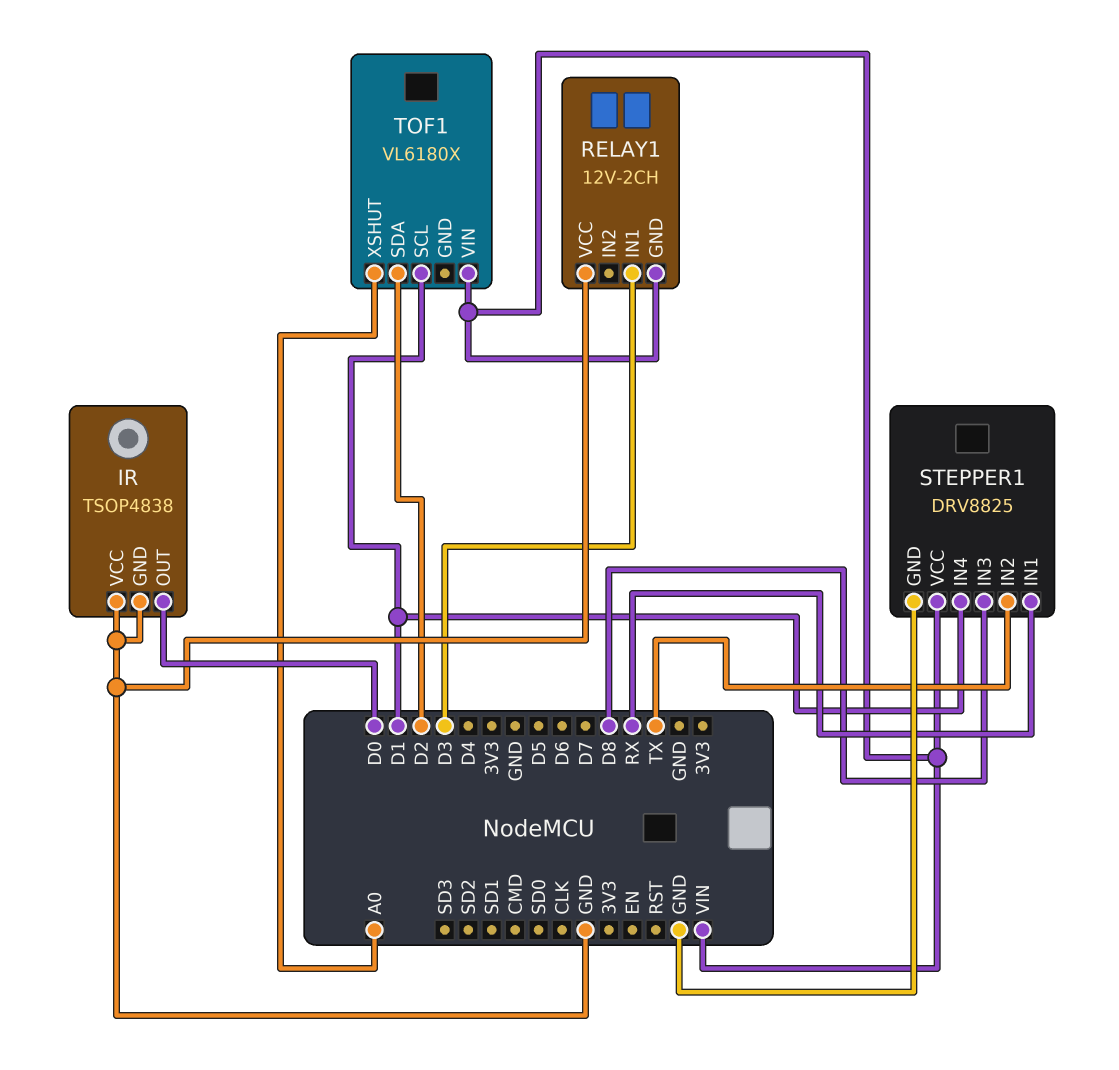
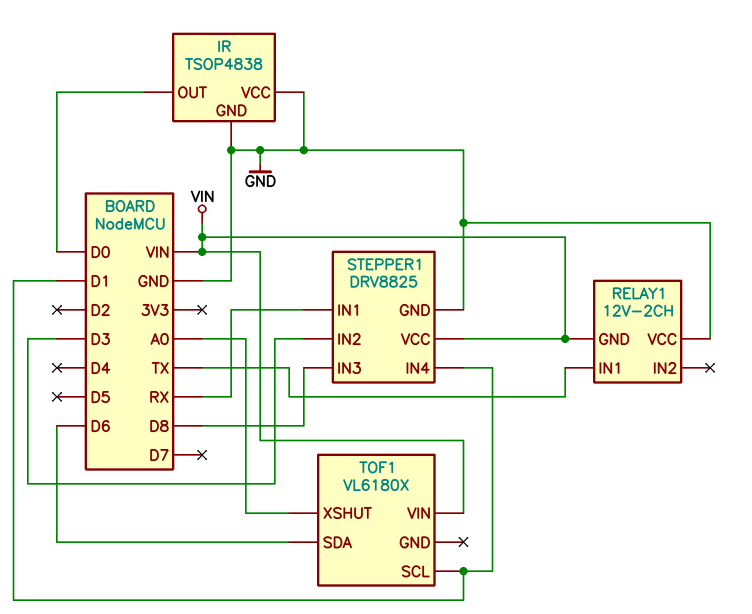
RELAY1 pin IN1: D3 -> TX
STEPPER1 pin IN2: TX -> D3
TOF1 pin SDA: D2 -> D6

